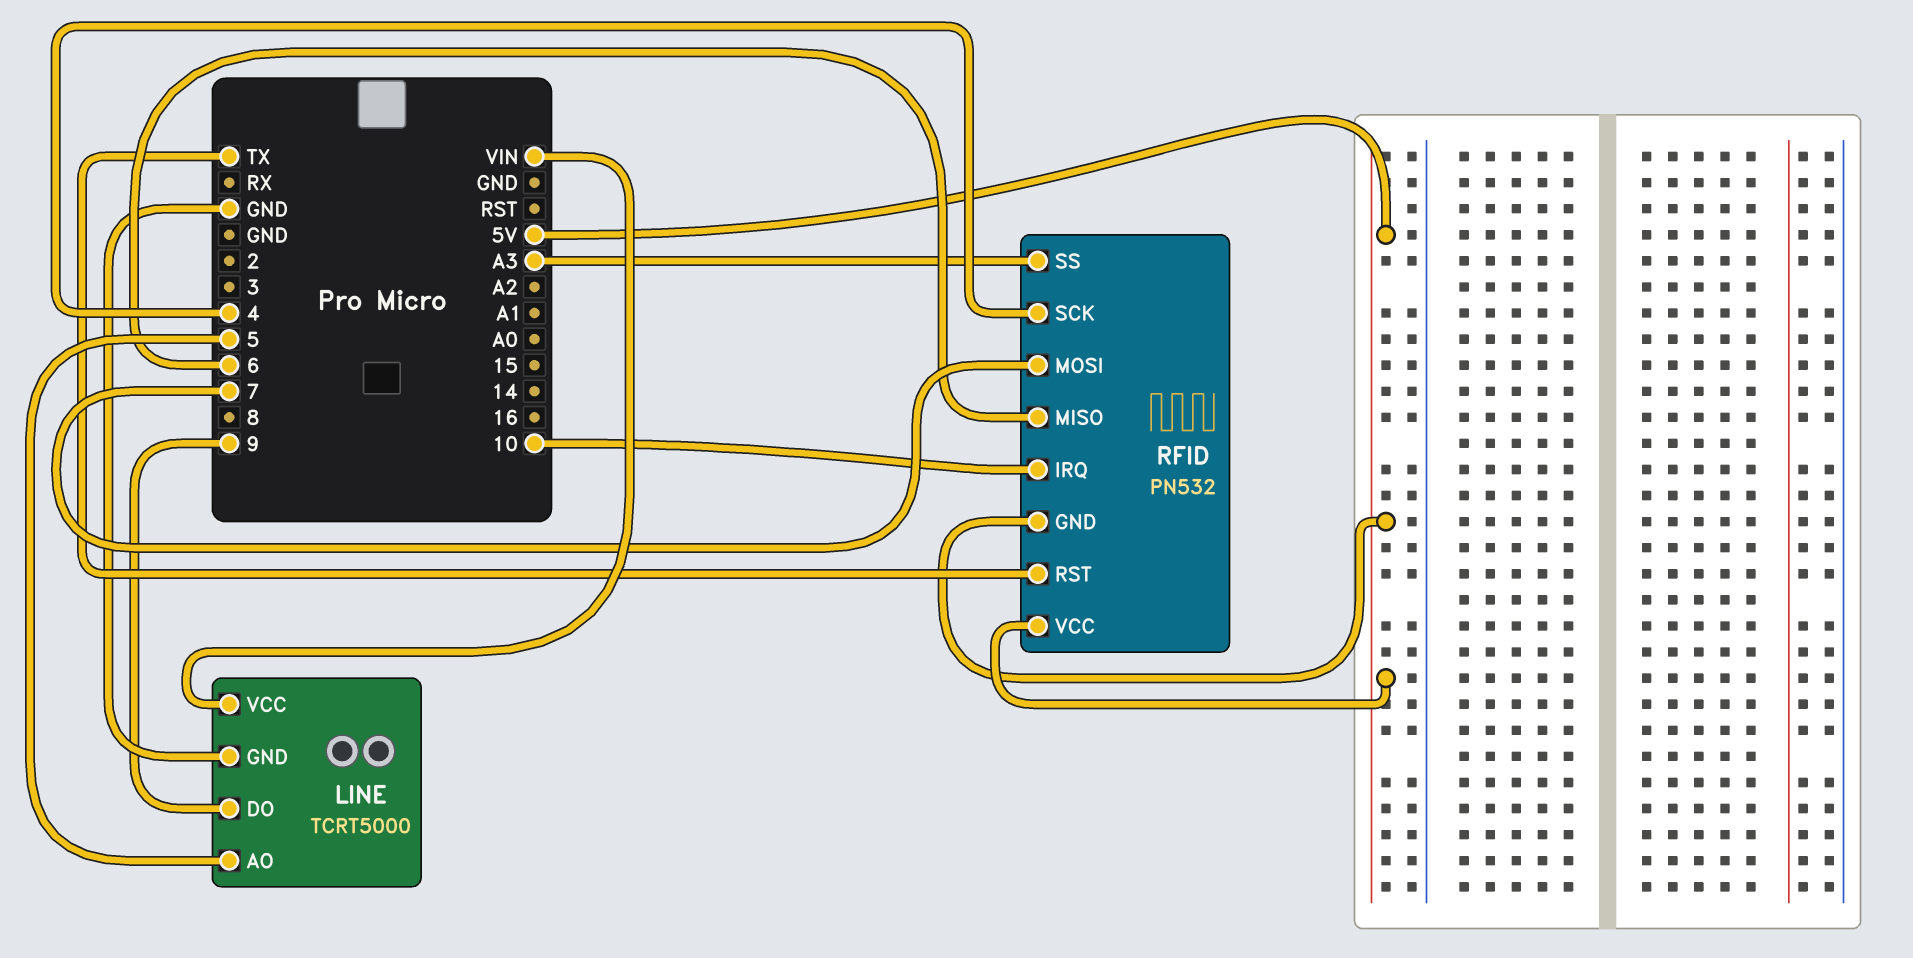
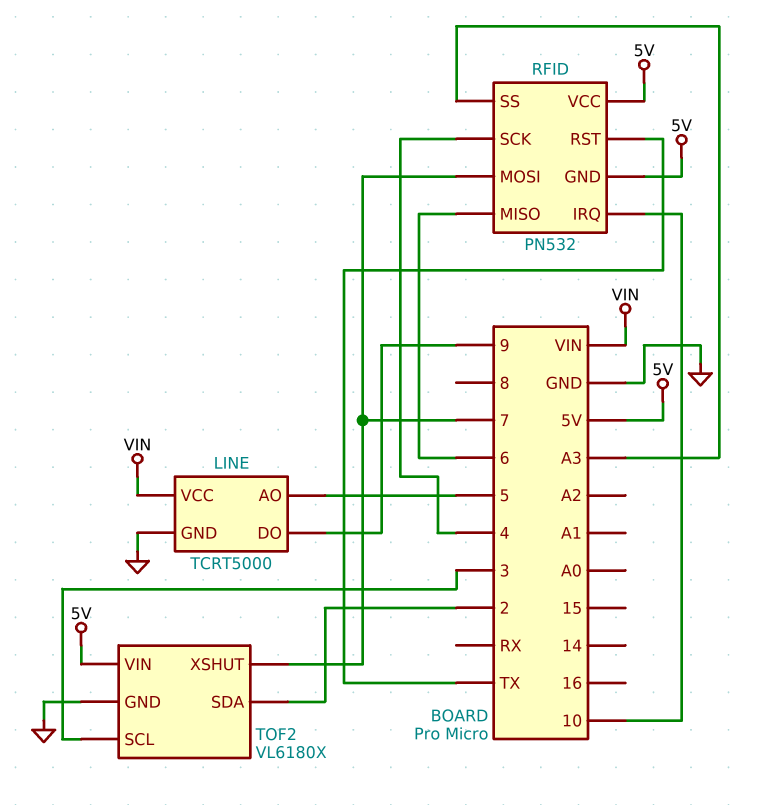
TOF2: none -> VL6180X
TOF2 pin GND: none -> GND
TOF2 pin SCL: none -> 3
TOF2 pin SDA: none -> 2
TOF2 pin VIN: none -> 5V
TOF2 pin XSHUT: none -> 7

